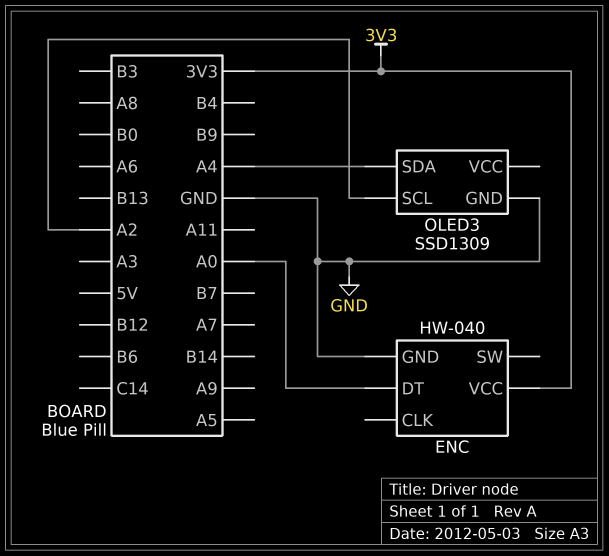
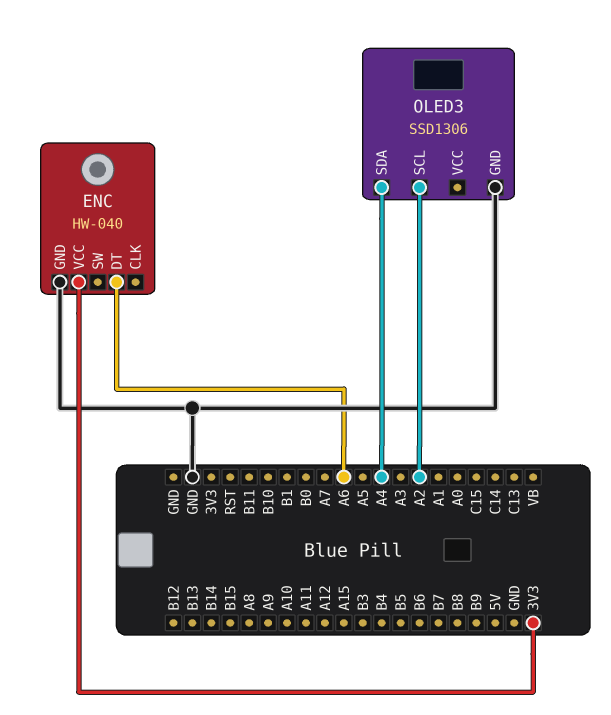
ENC pin DT: A0 -> A6
OLED3: SSD1309 -> SSD1306

